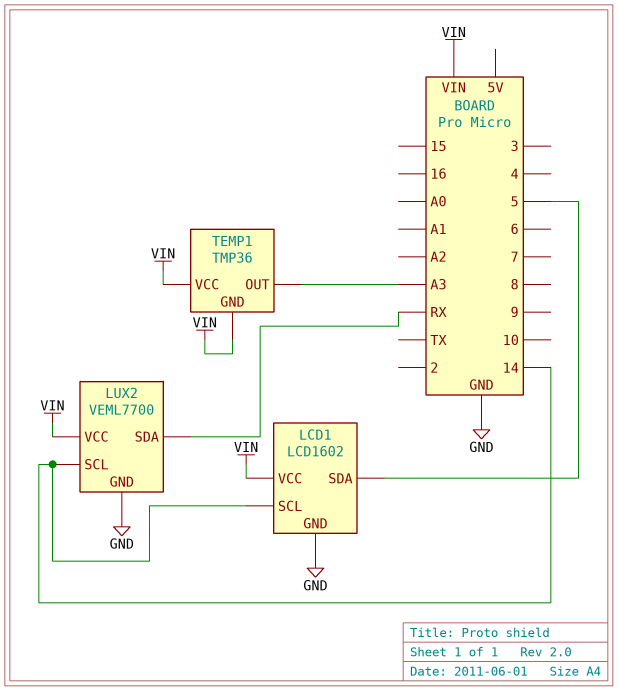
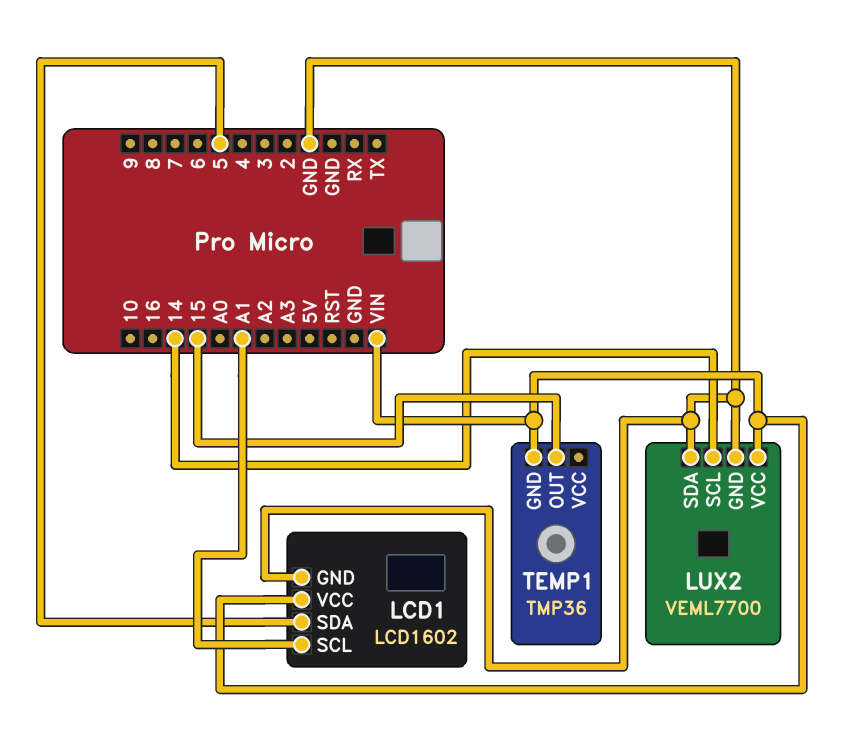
LCD1 pin SCL: 14 -> A1
LUX2 pin SDA: RX -> GND
TEMP1 pin OUT: A3 -> 15
TEMP1 pin VCC: VIN -> none

